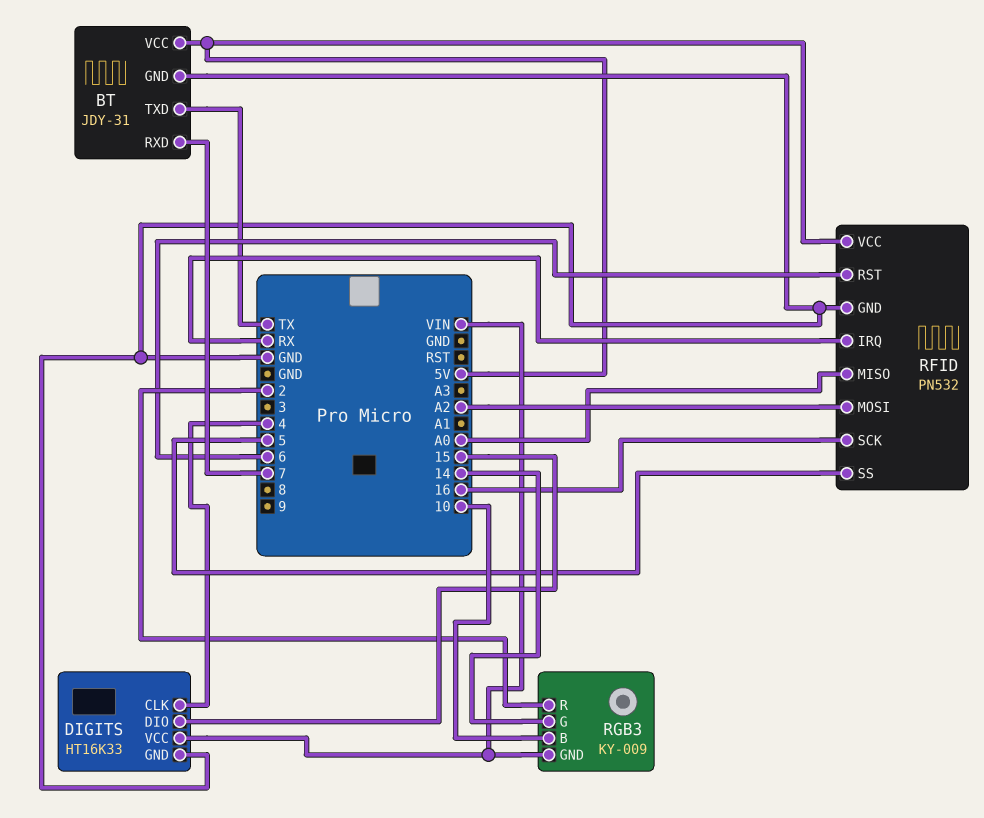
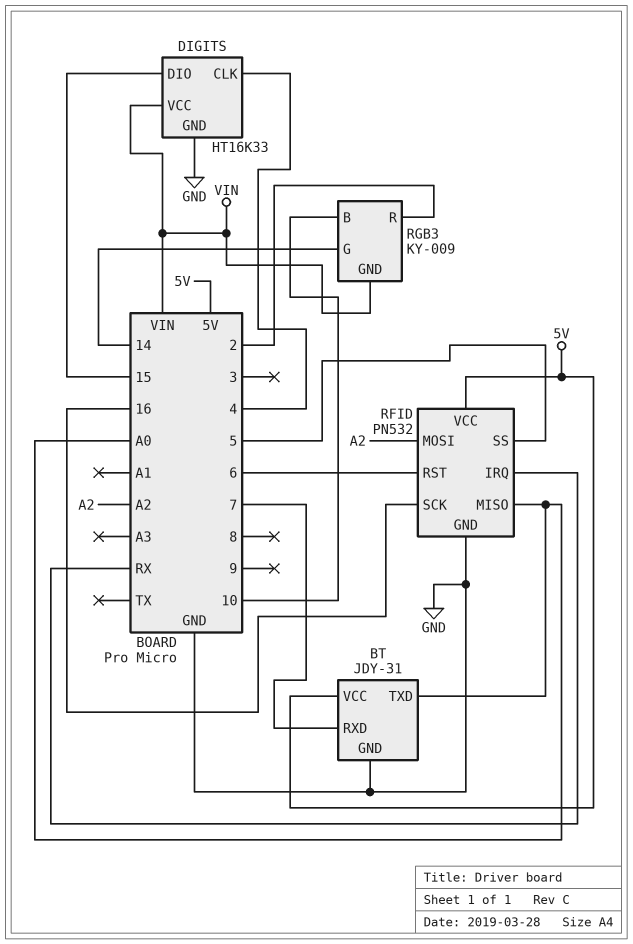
BT pin TXD: TX -> A0

